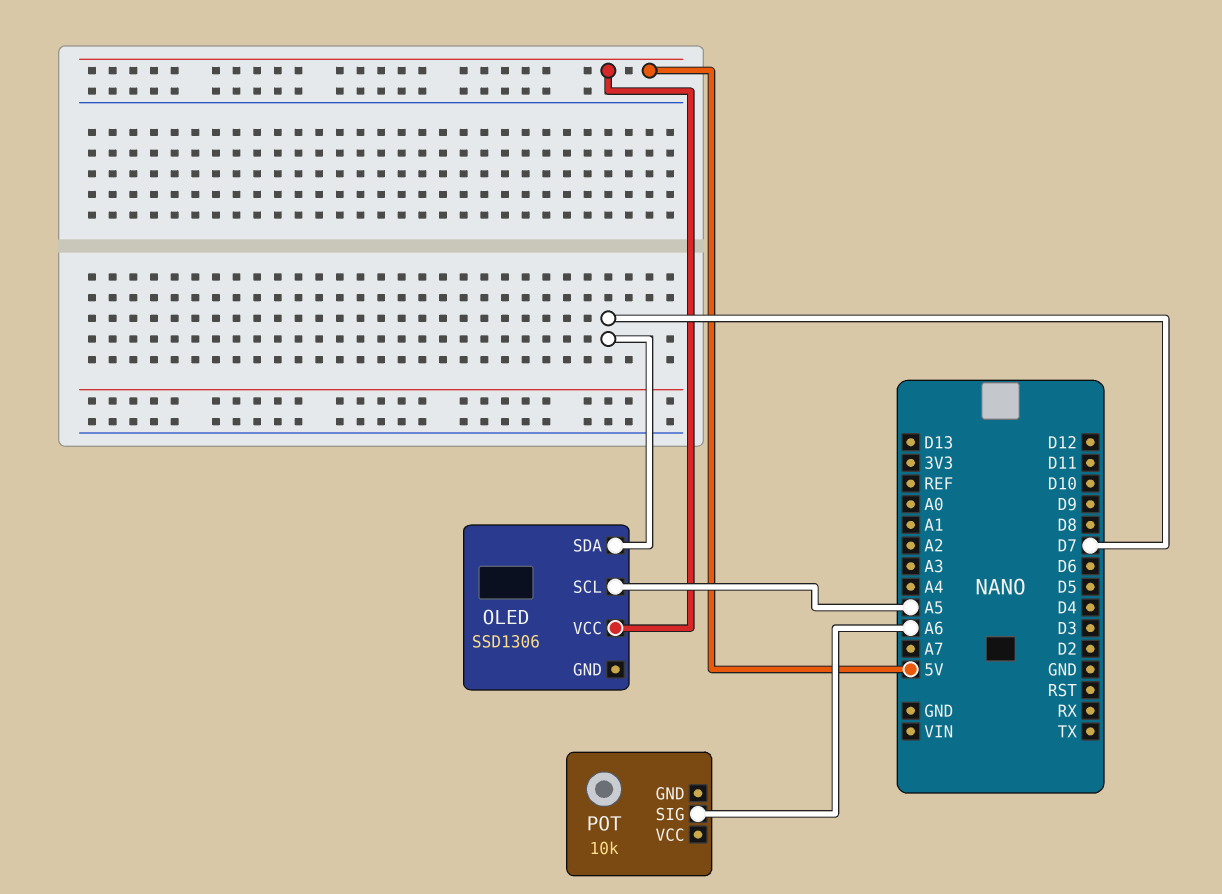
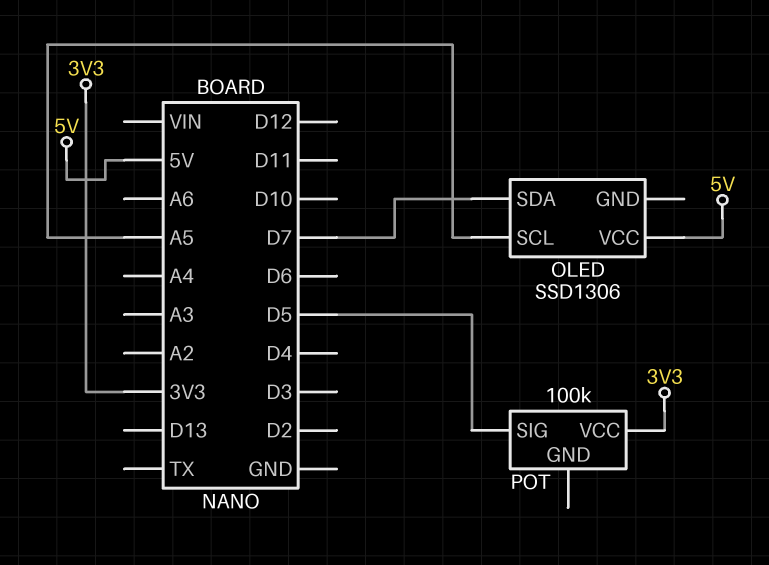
POT: 10k -> 100k
POT pin SIG: A6 -> D5
POT pin VCC: none -> 3V3

